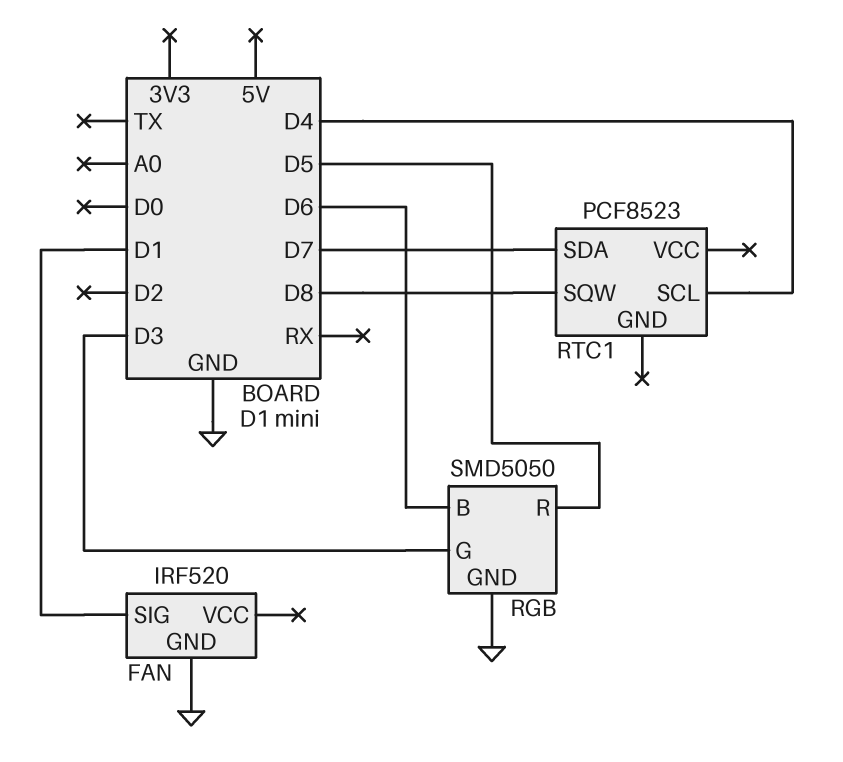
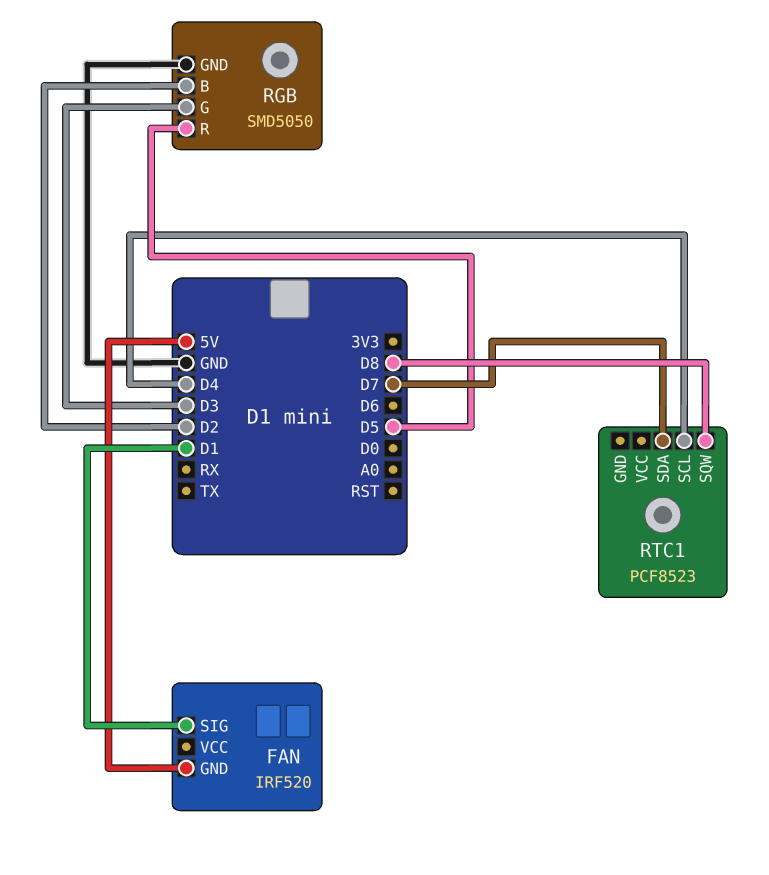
FAN pin GND: GND -> 5V
RGB pin B: D6 -> D2

